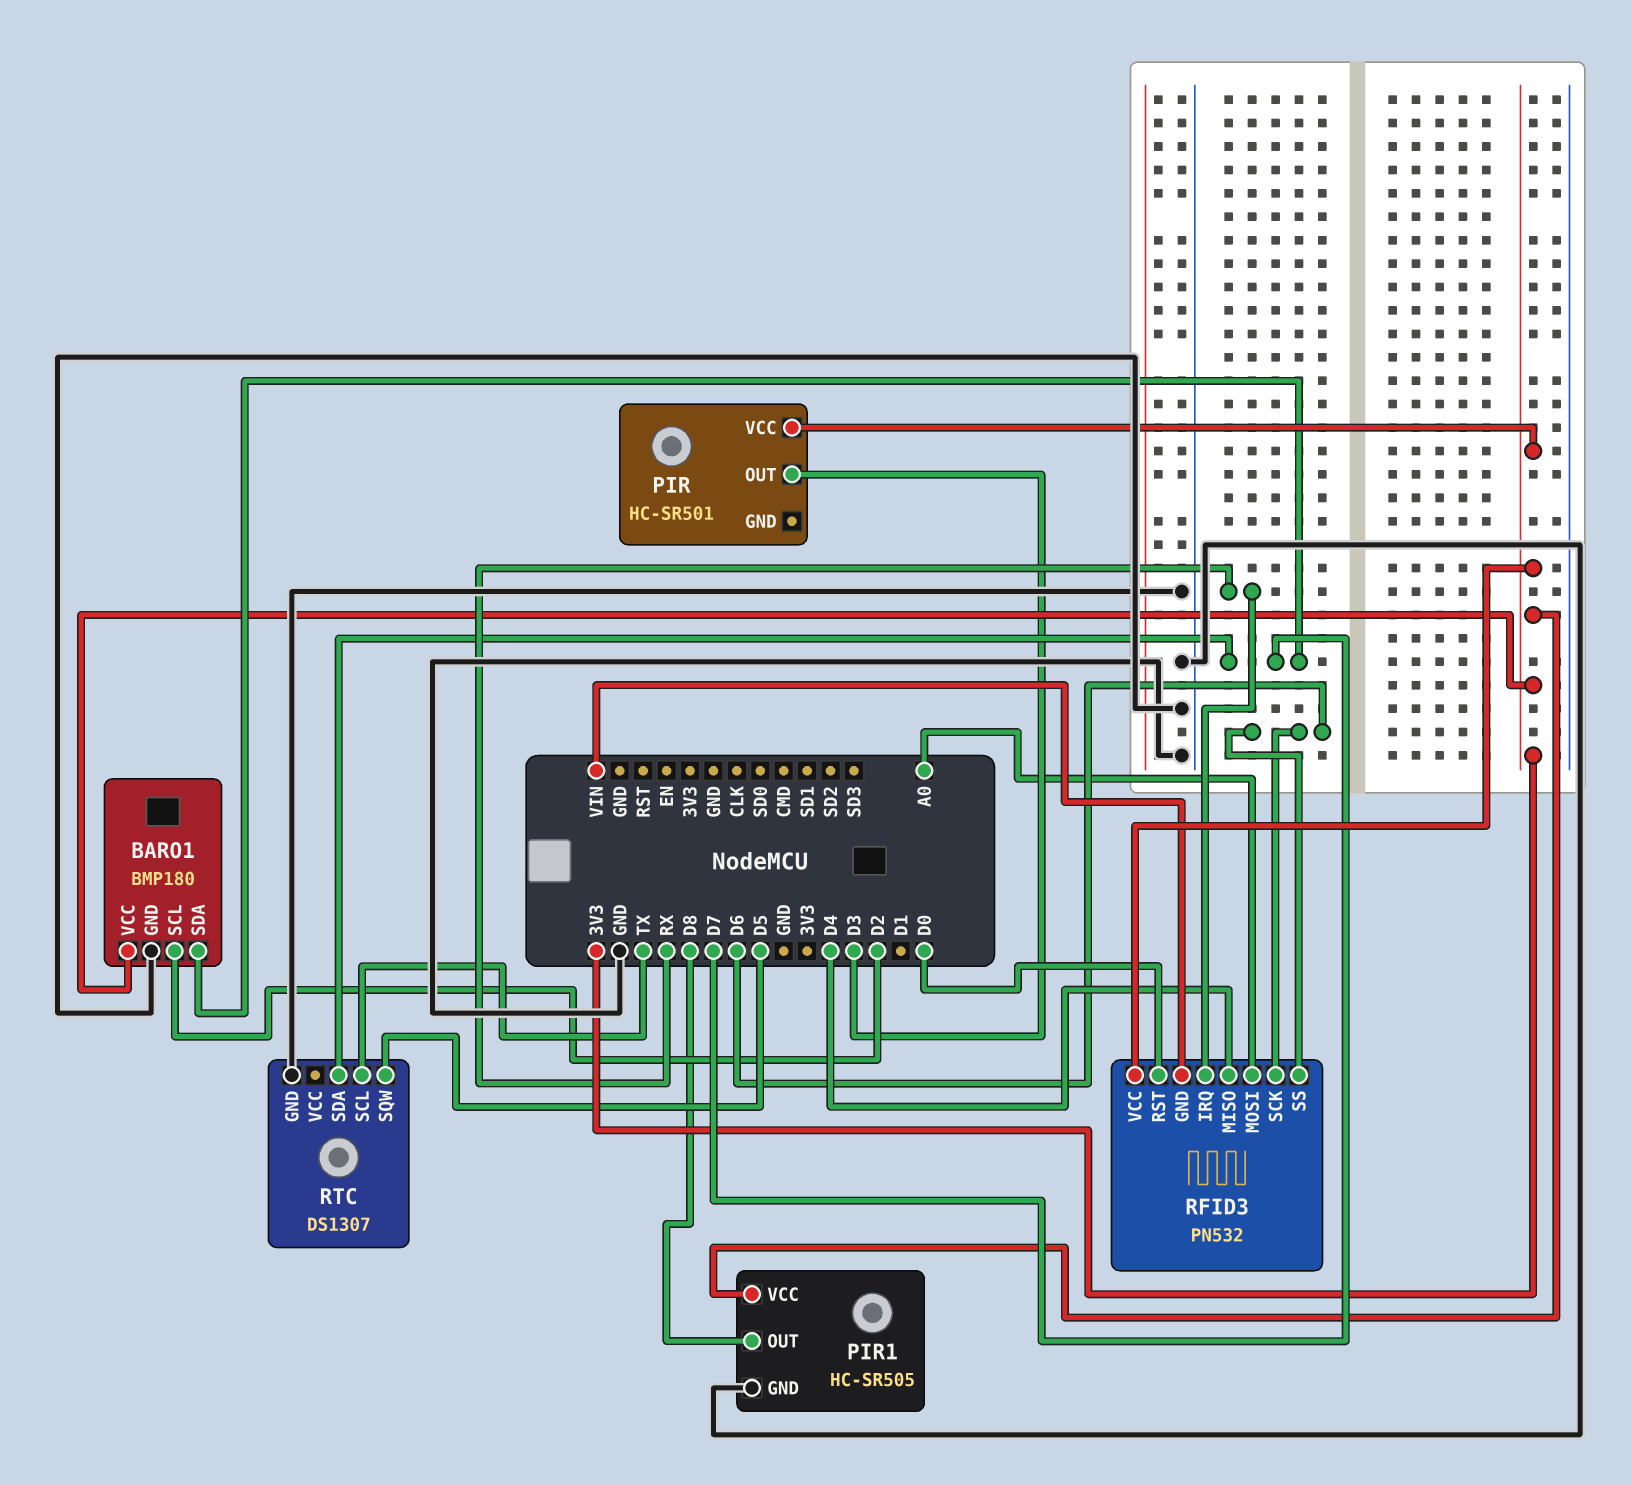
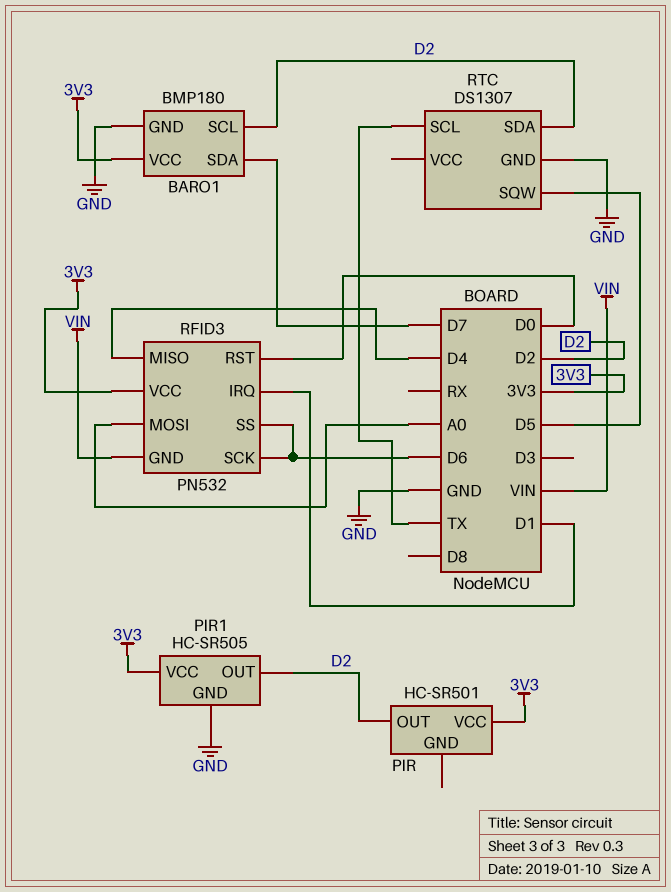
PIR pin OUT: D3 -> D2
PIR1 pin OUT: D8 -> D2
RFID3 pin IRQ: RX -> D1
RTC pin SDA: D7 -> D2

